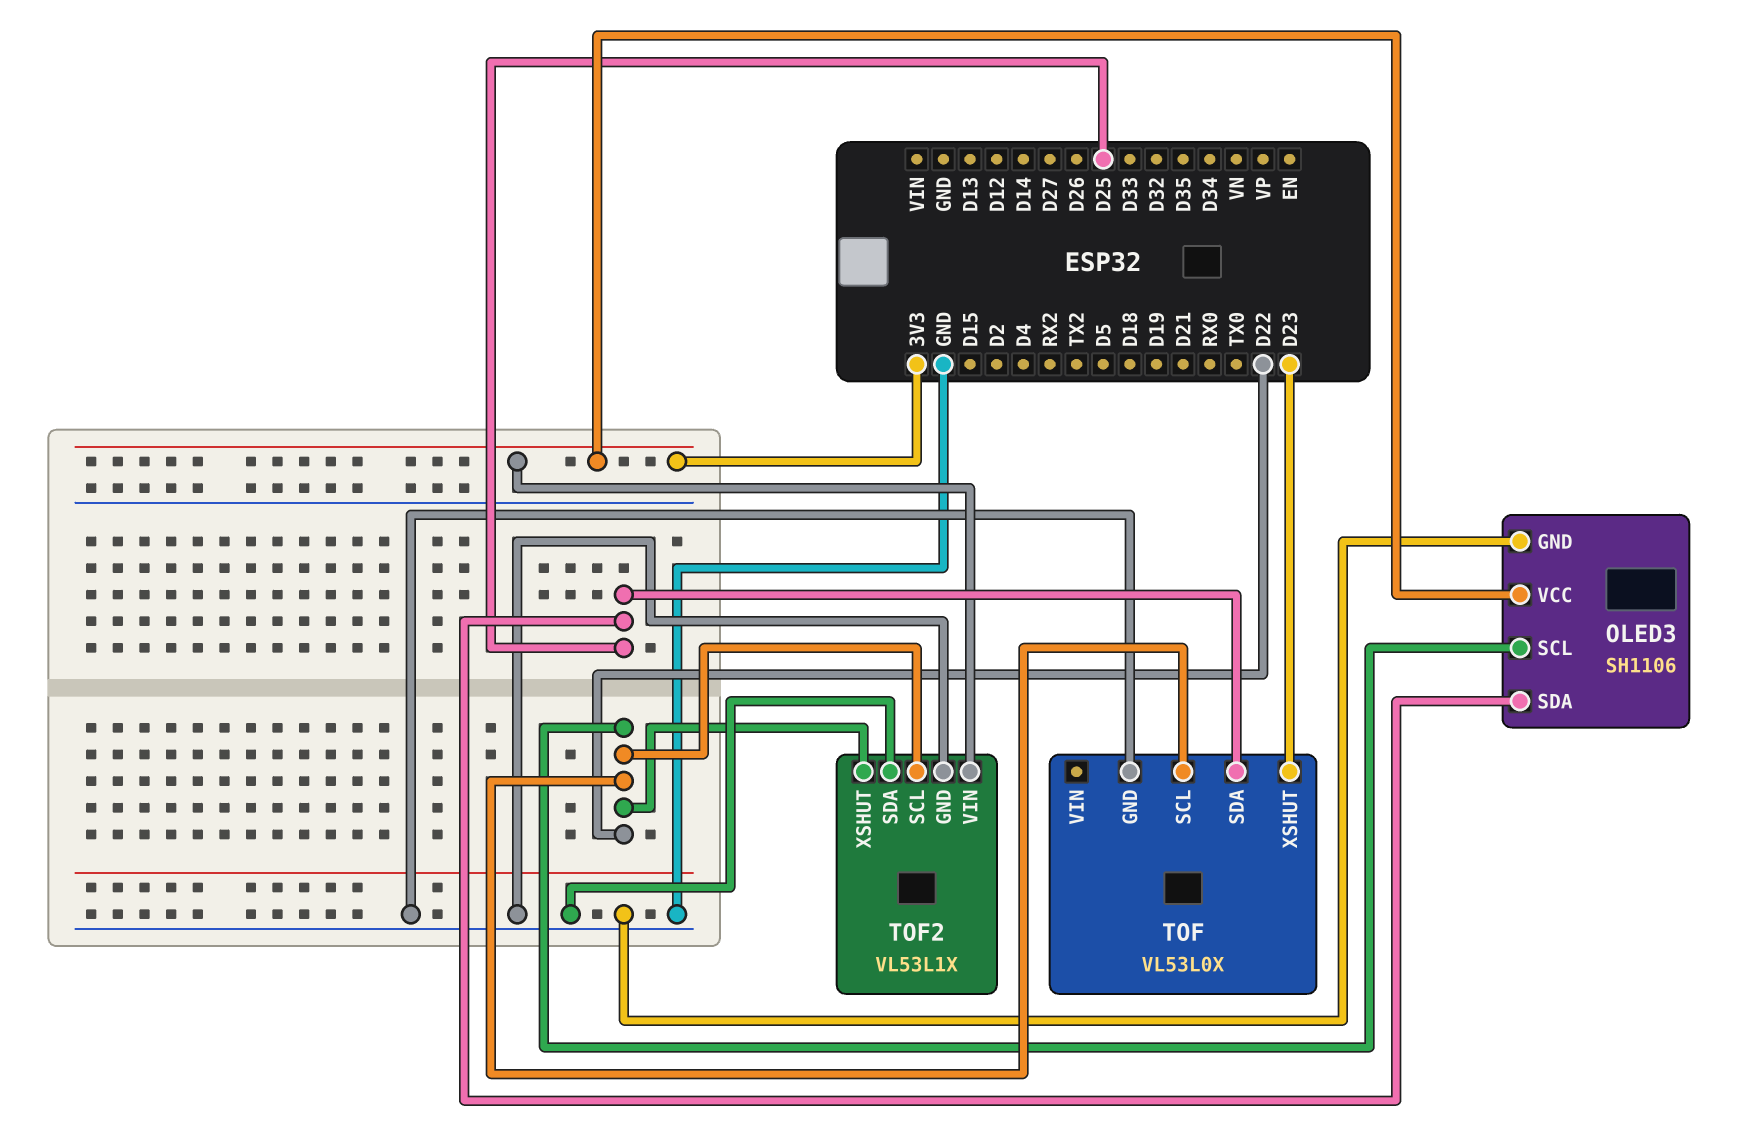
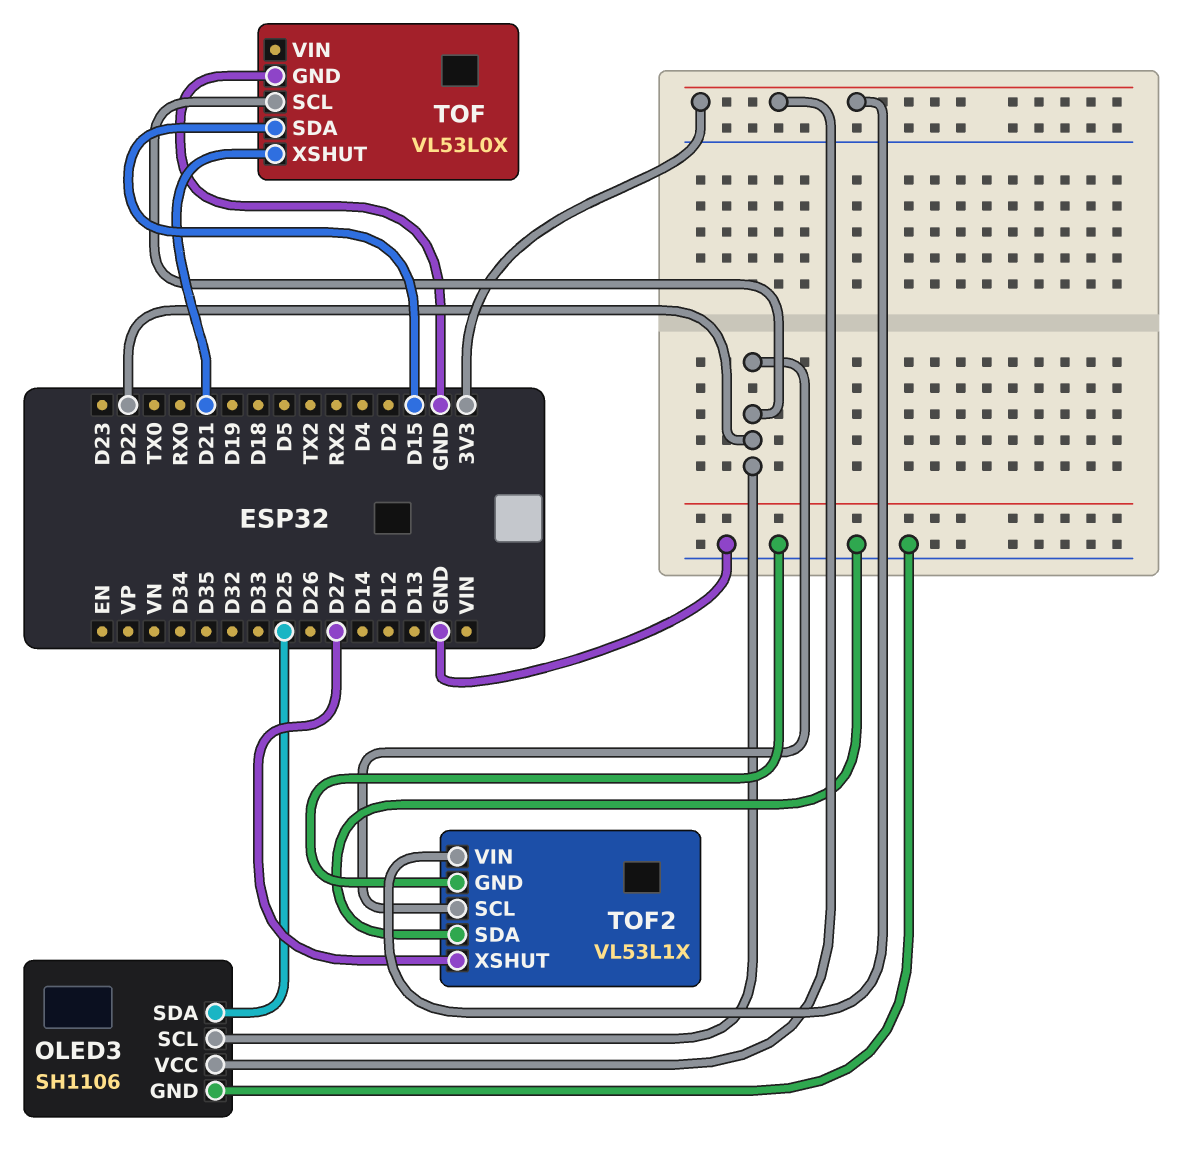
TOF pin SDA: D25 -> D15
TOF pin XSHUT: D23 -> D21
TOF2 pin XSHUT: D22 -> D27

